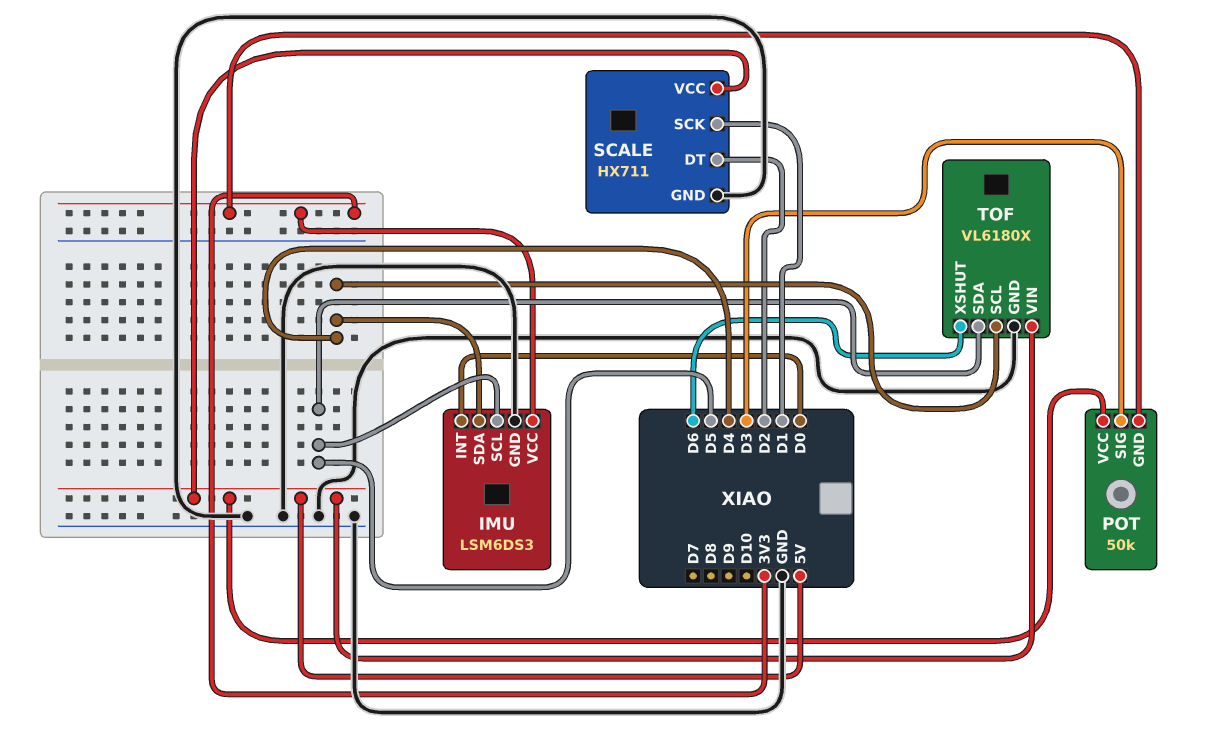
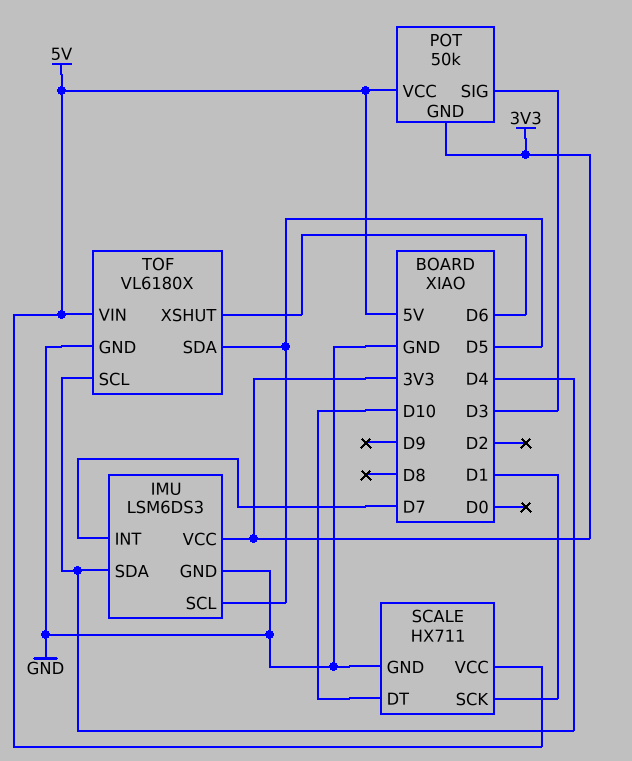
IMU pin INT: D0 -> D7
SCALE pin DT: D2 -> D10

